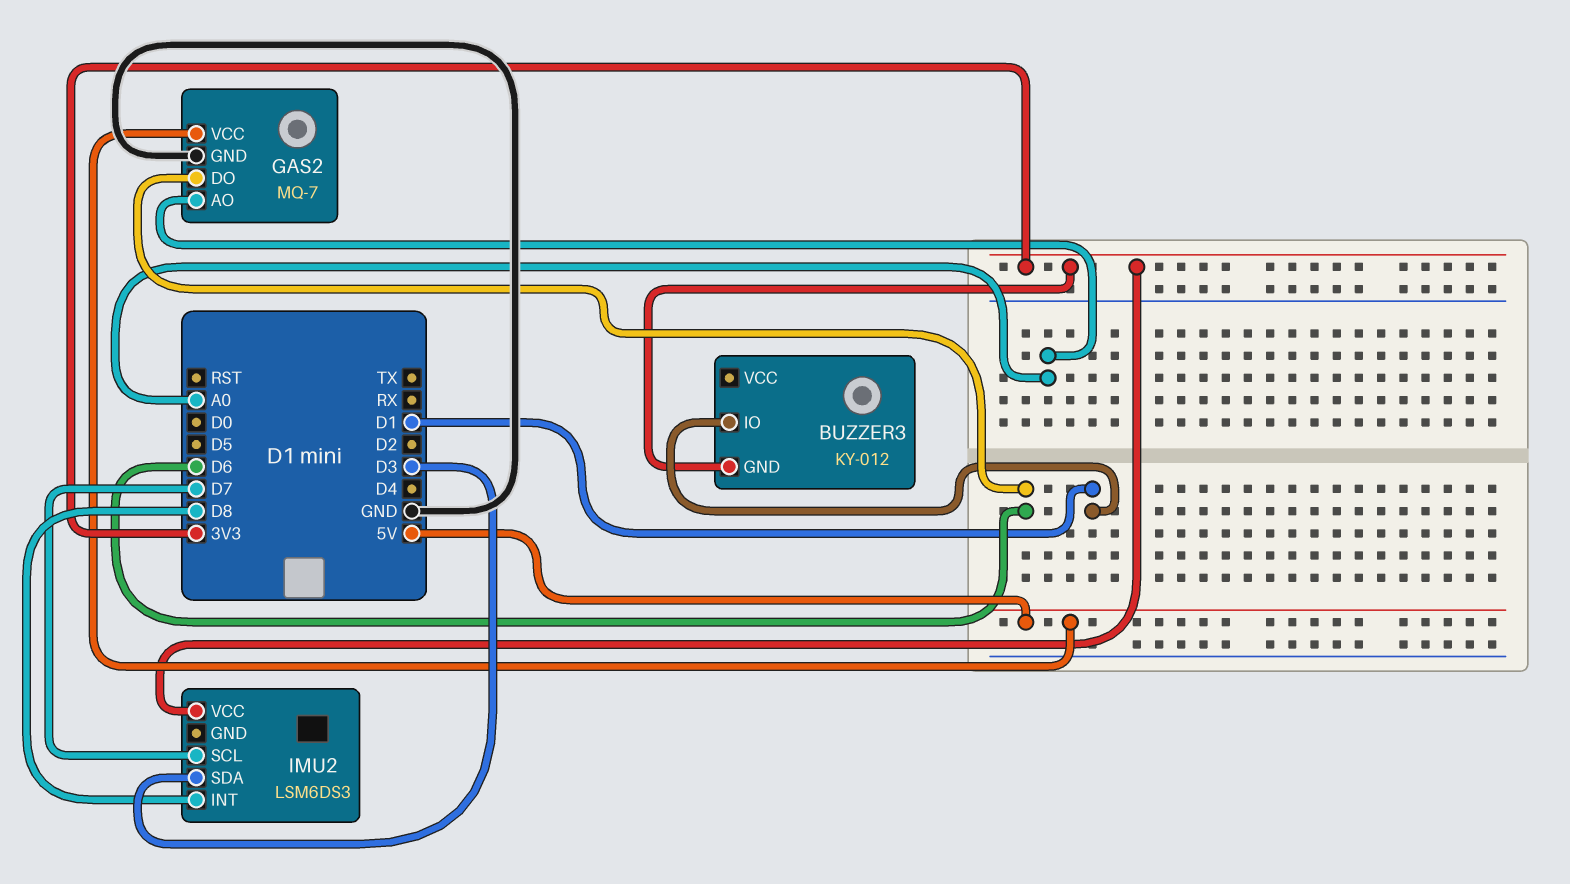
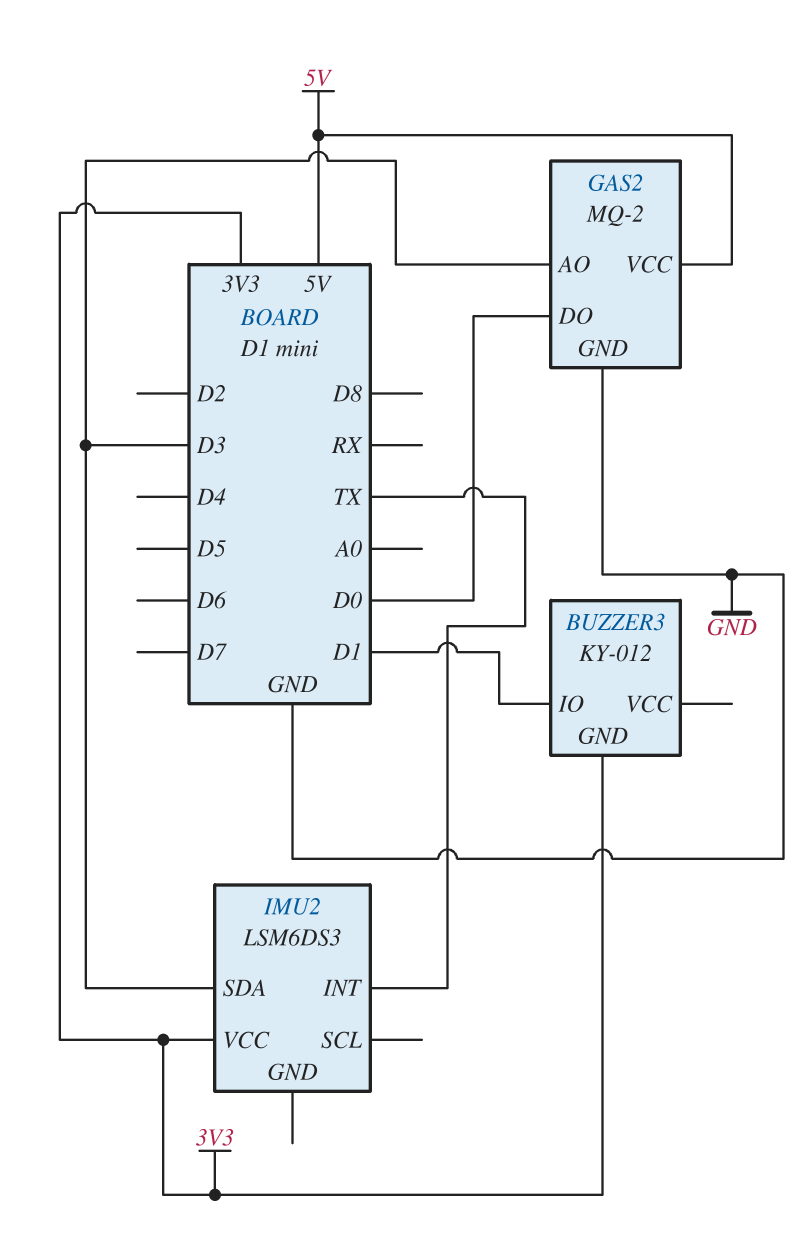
GAS2: MQ-7 -> MQ-2
GAS2 pin AO: A0 -> D3
GAS2 pin DO: D6 -> D0
IMU2 pin INT: D8 -> TX
IMU2 pin SCL: D7 -> none

